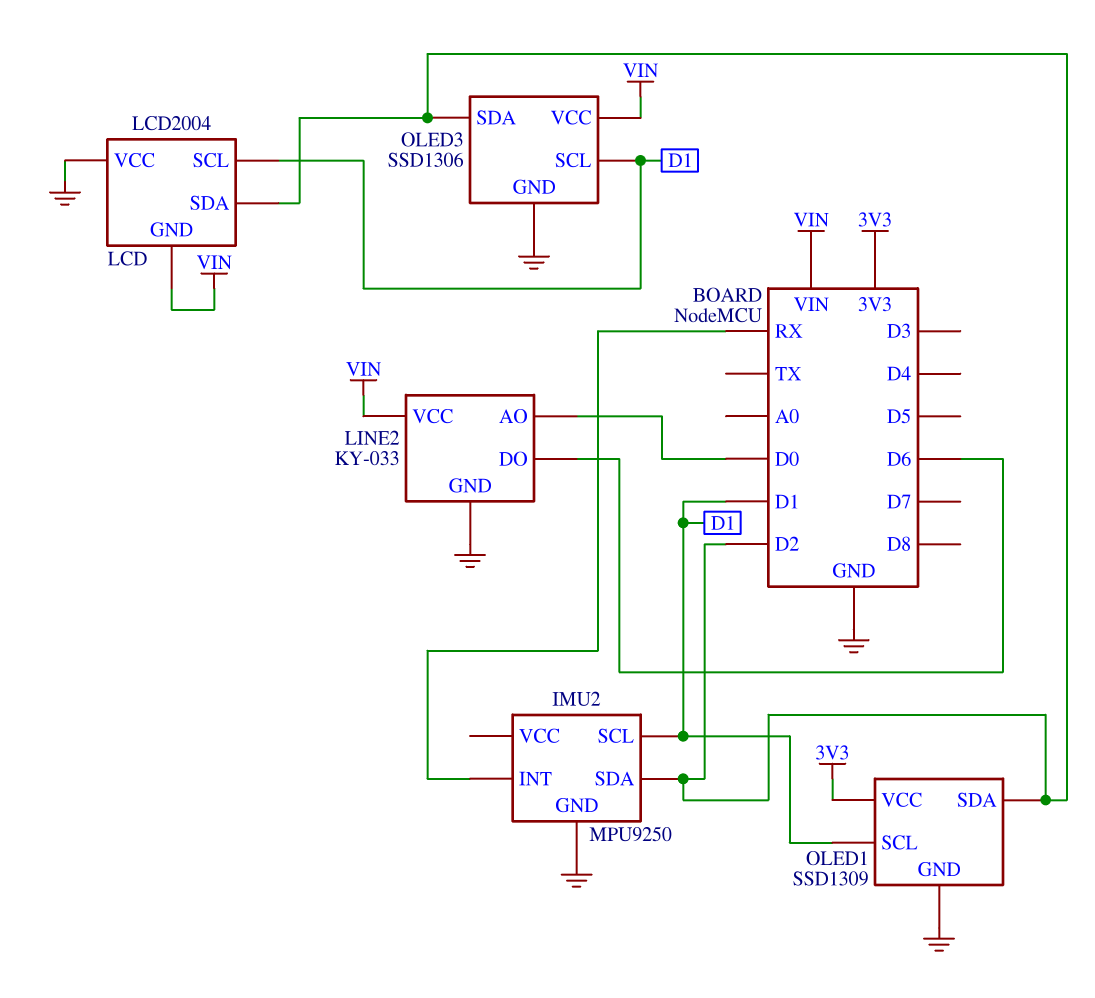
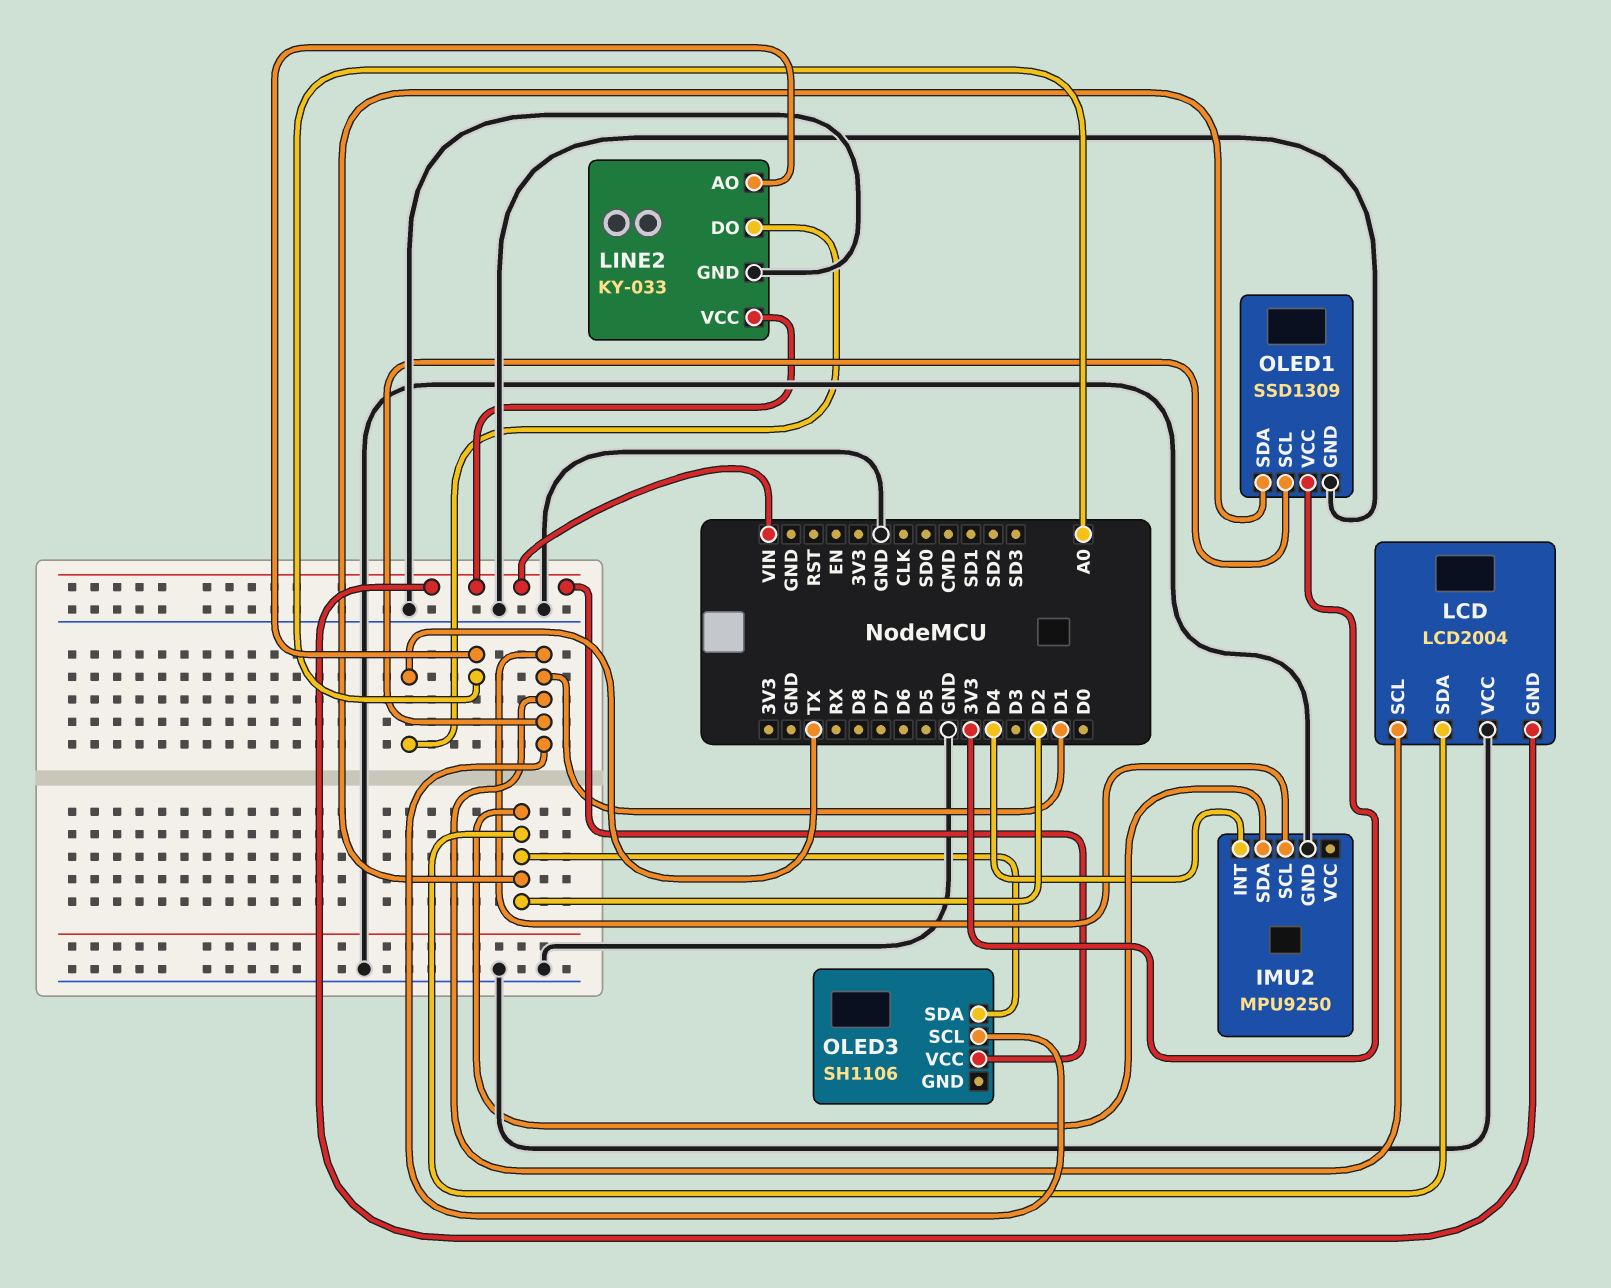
IMU2 pin INT: RX -> D4
LINE2 pin AO: D0 -> A0
LINE2 pin DO: D6 -> TX
OLED3: SSD1306 -> SH1106
OLED3 pin GND: GND -> none

